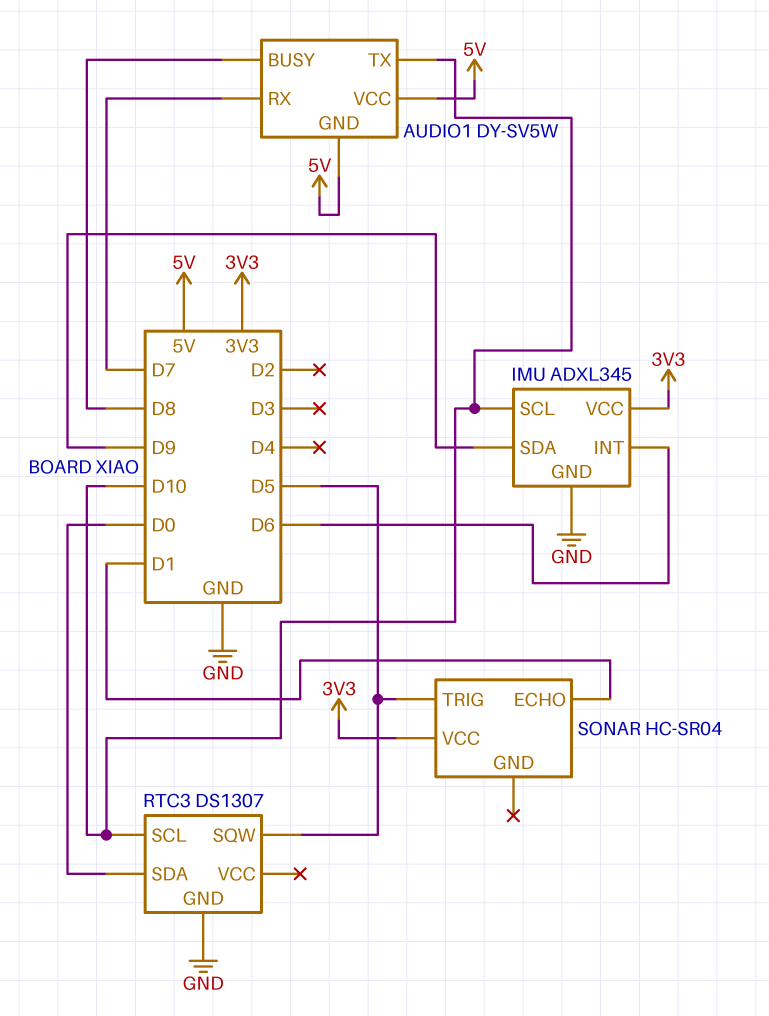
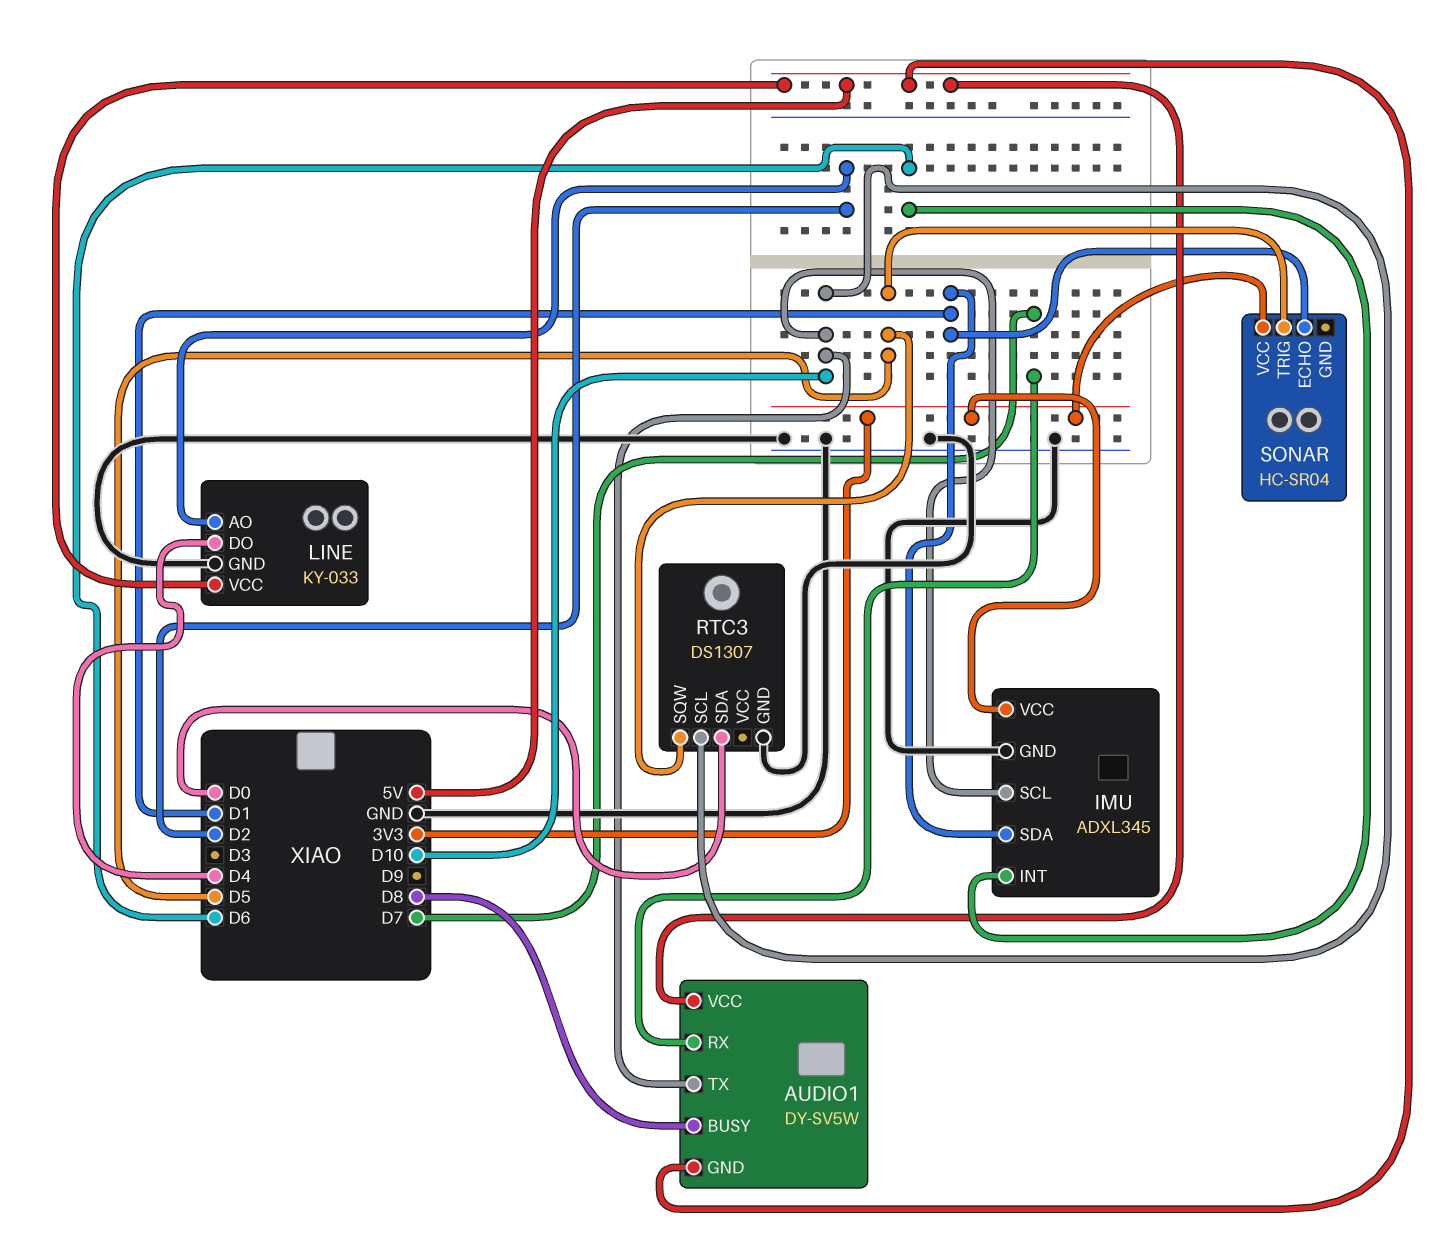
IMU pin SDA: D9 -> D1
LINE: none -> KY-033
LINE pin AO: none -> D2
LINE pin DO: none -> D4
LINE pin GND: none -> GND
LINE pin VCC: none -> 5V

